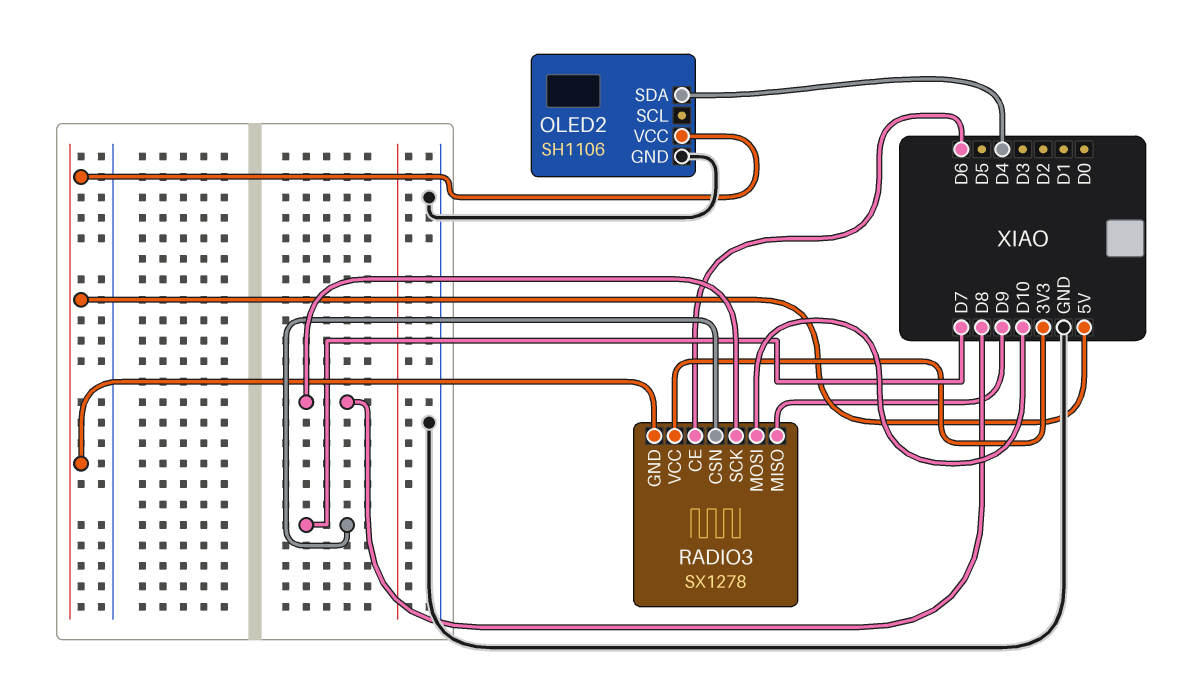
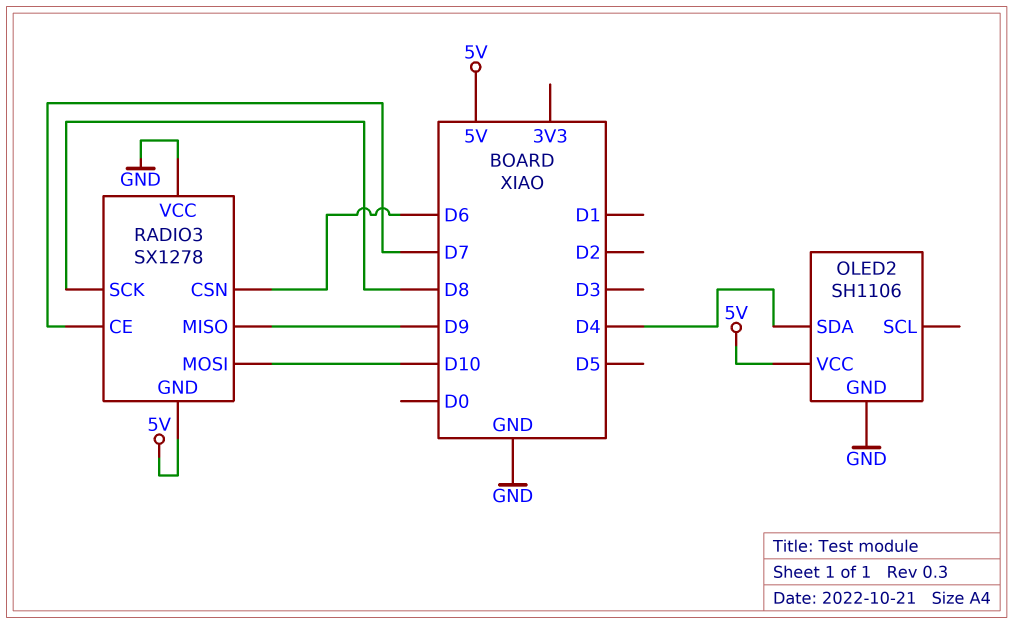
RADIO3 pin CE: D6 -> D7
RADIO3 pin CSN: D7 -> D6
RADIO3 pin VCC: 3V3 -> GND

